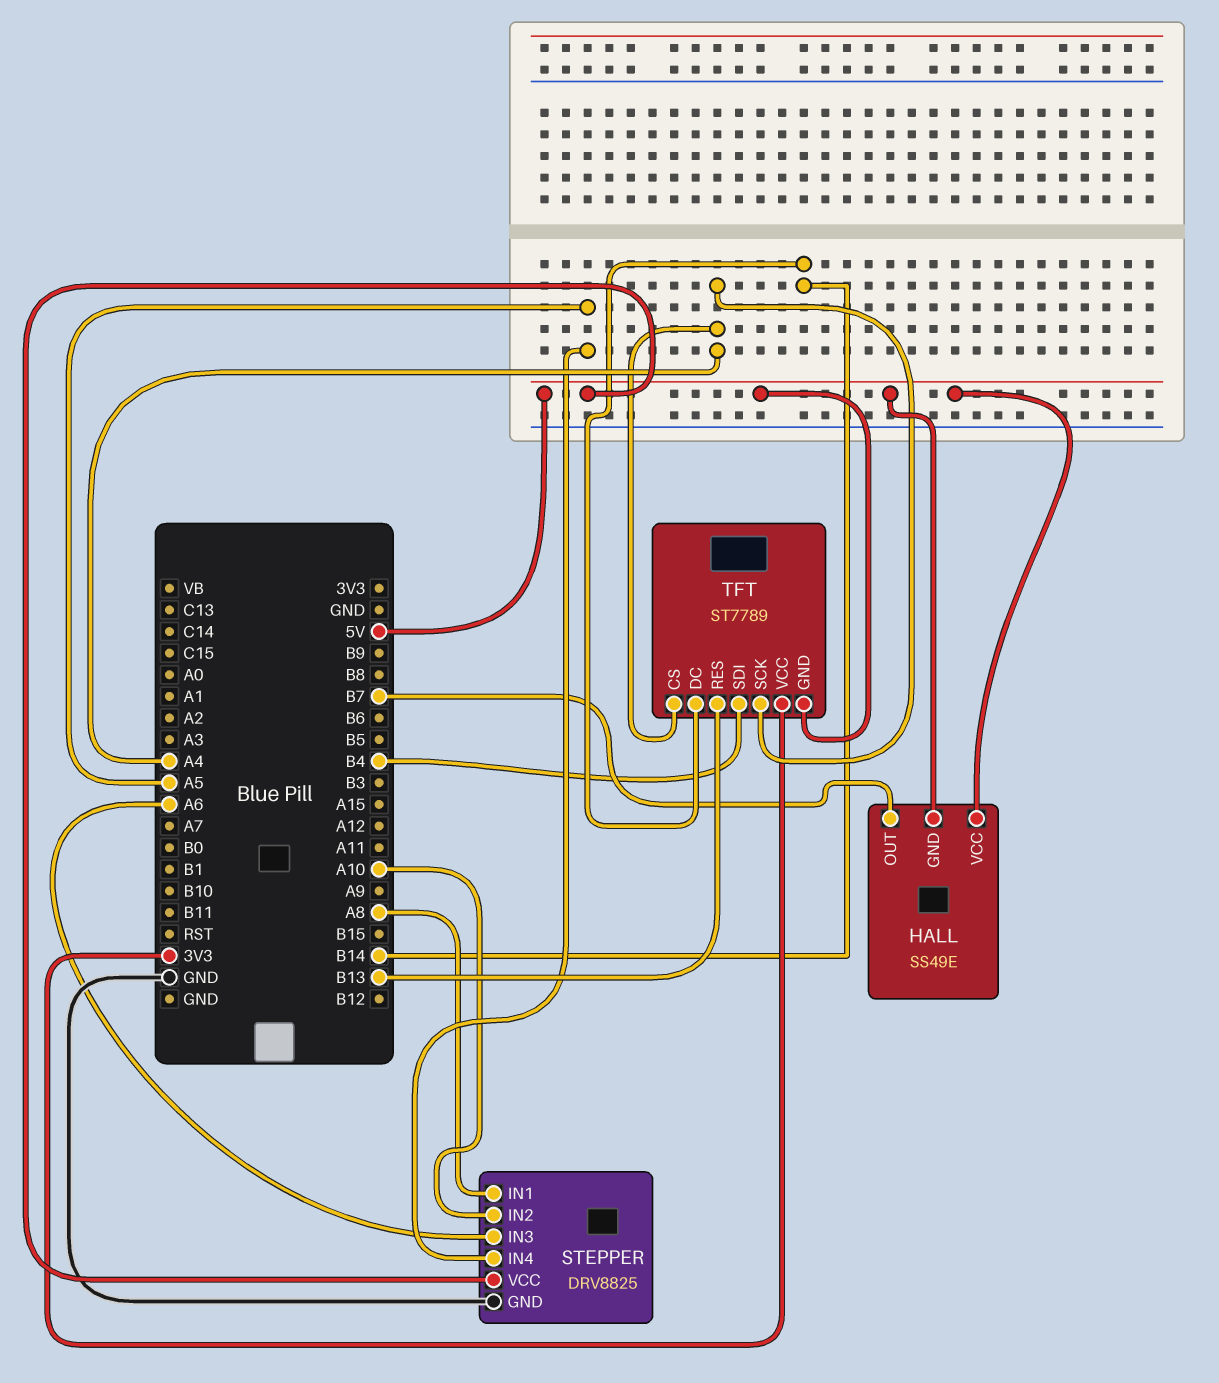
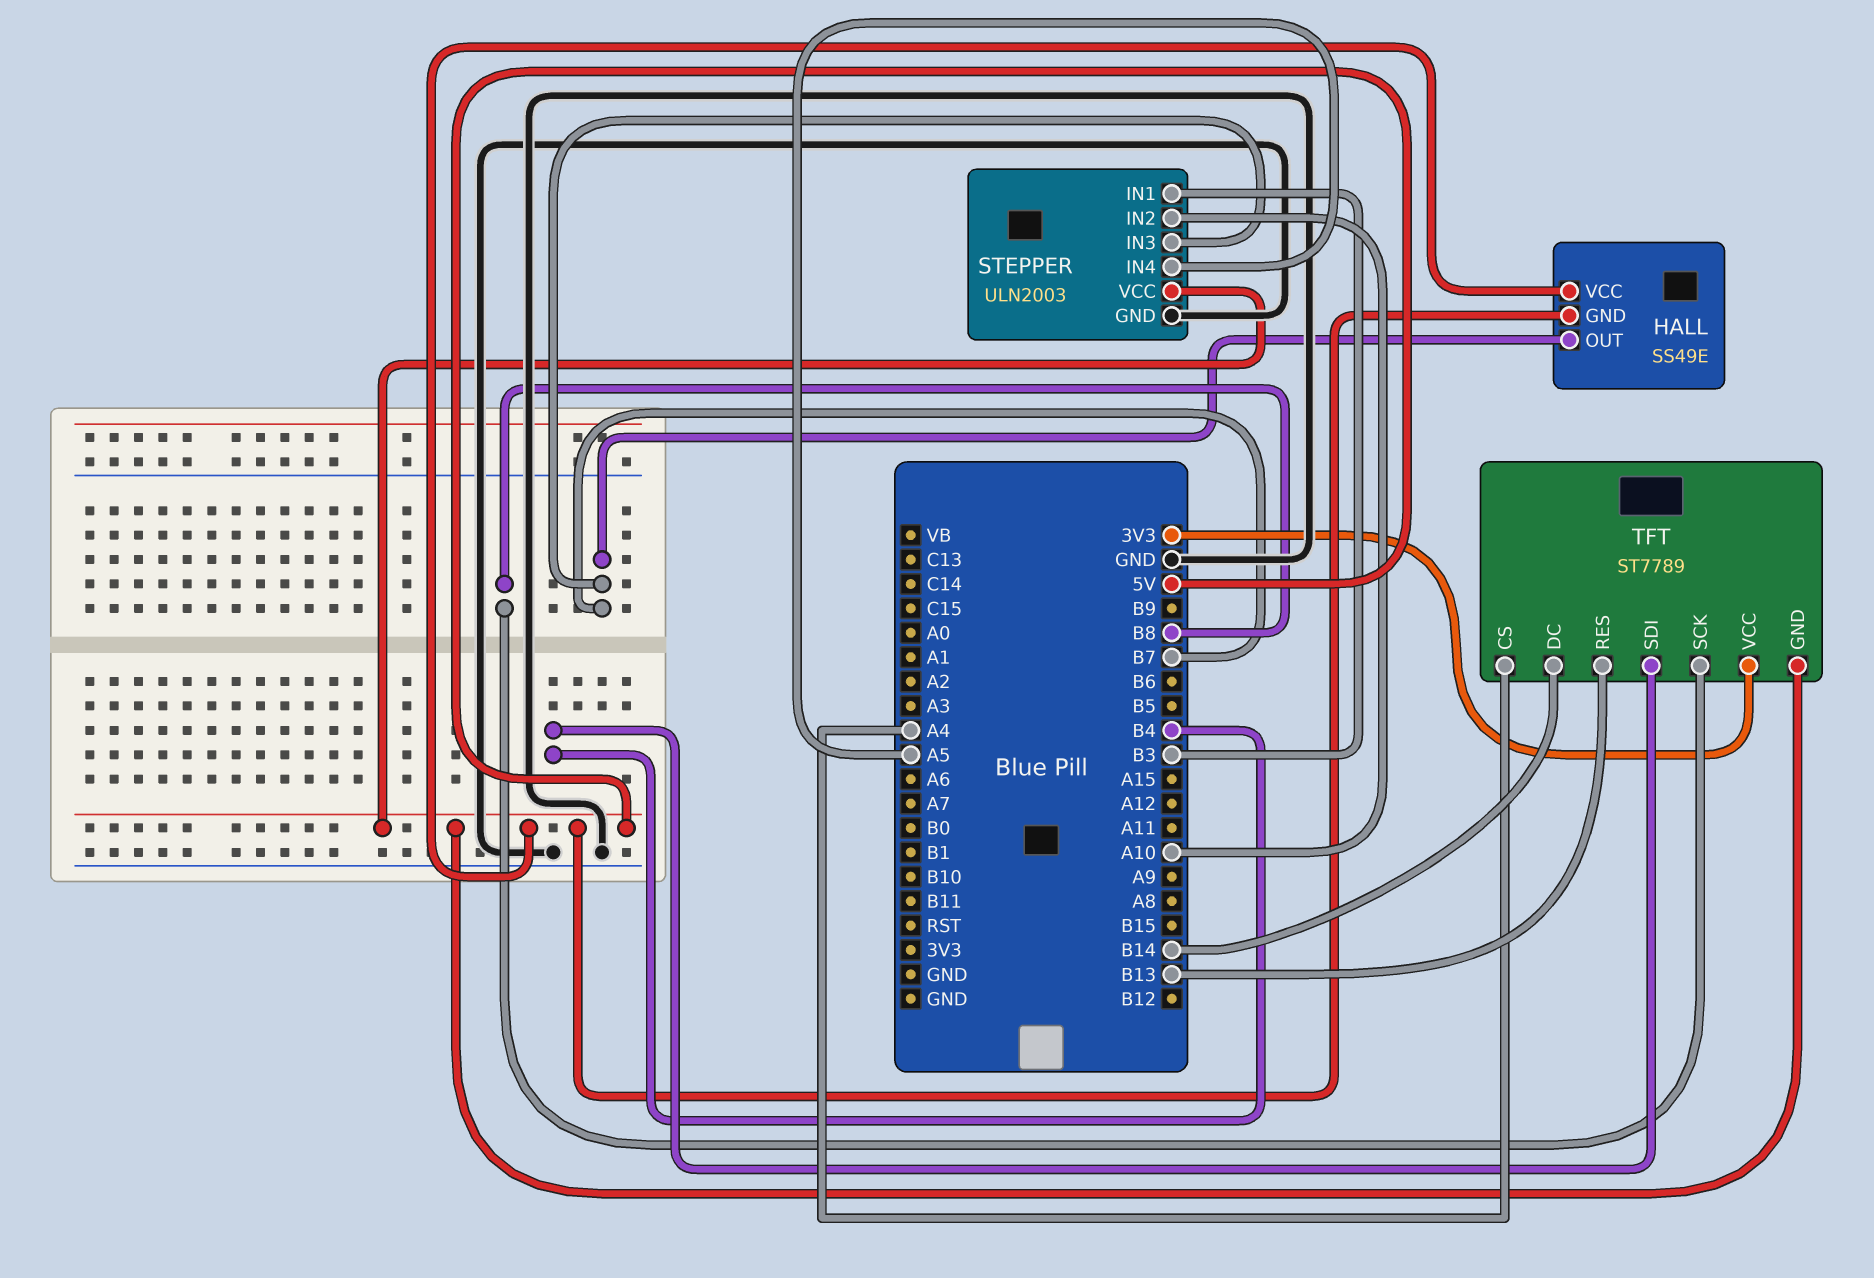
STEPPER: DRV8825 -> ULN2003
STEPPER pin IN1: A8 -> B3
STEPPER pin IN3: A6 -> B7
TFT pin SCK: A4 -> B8

